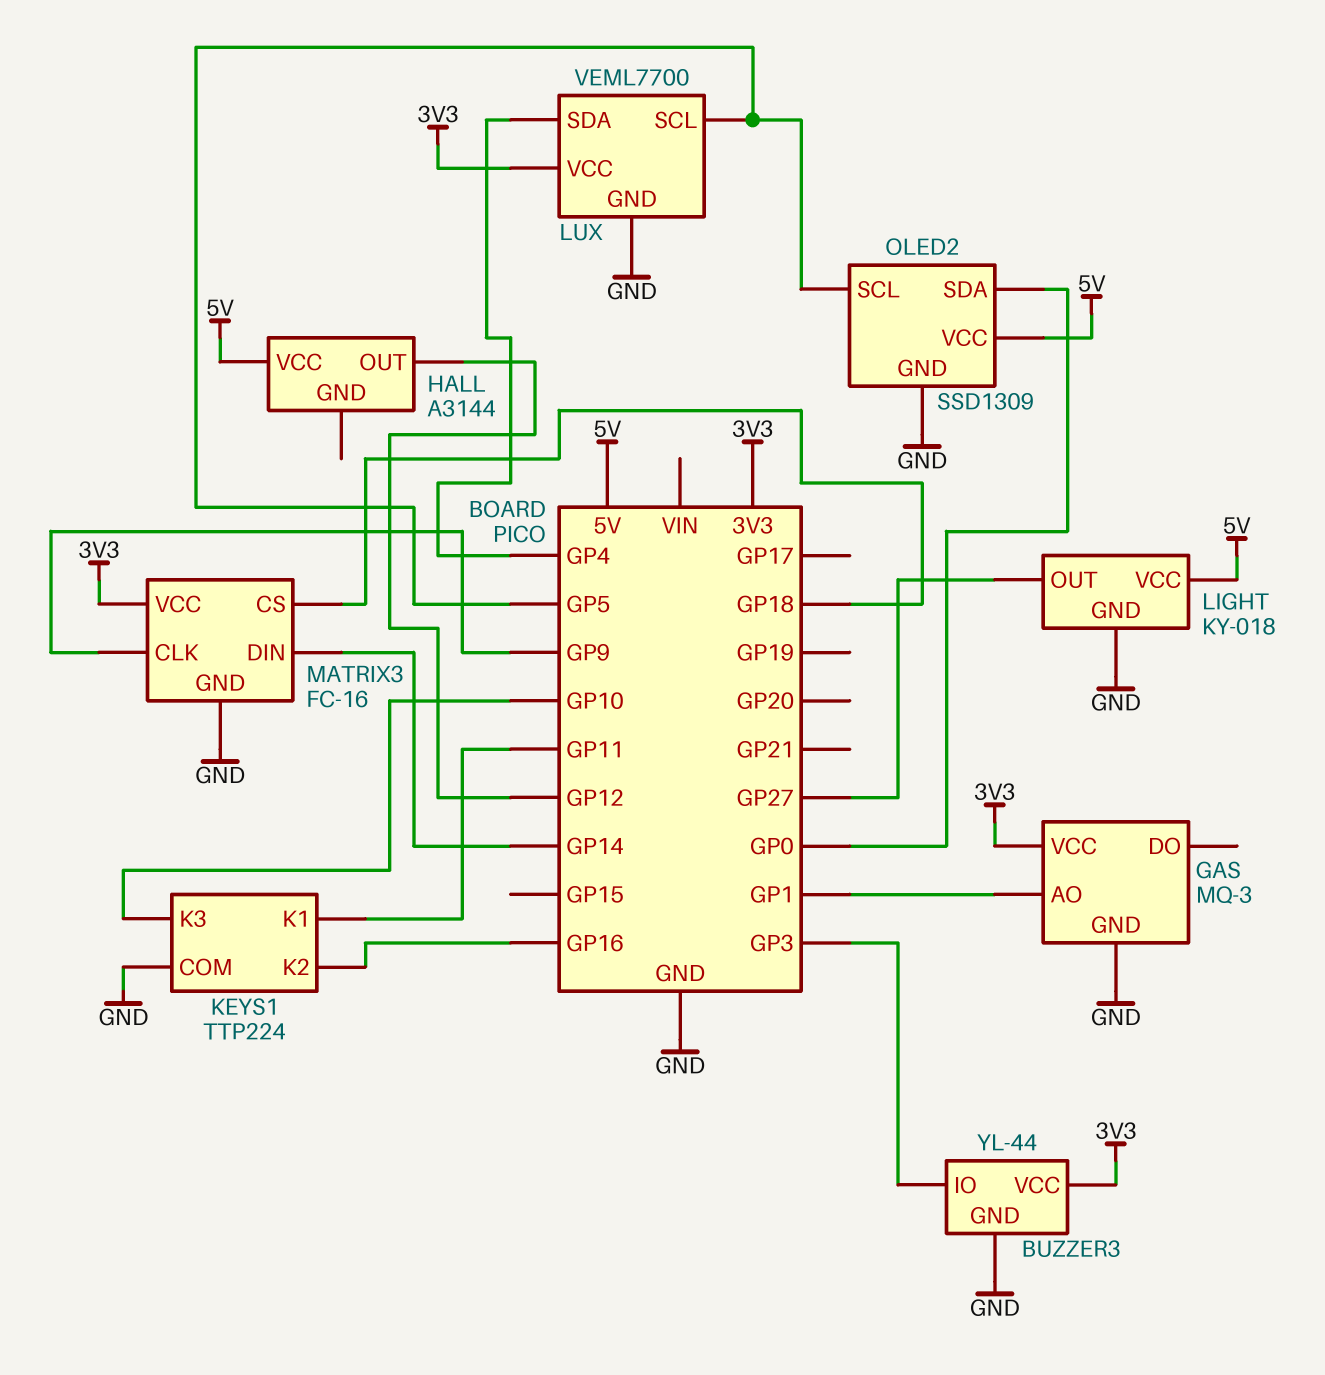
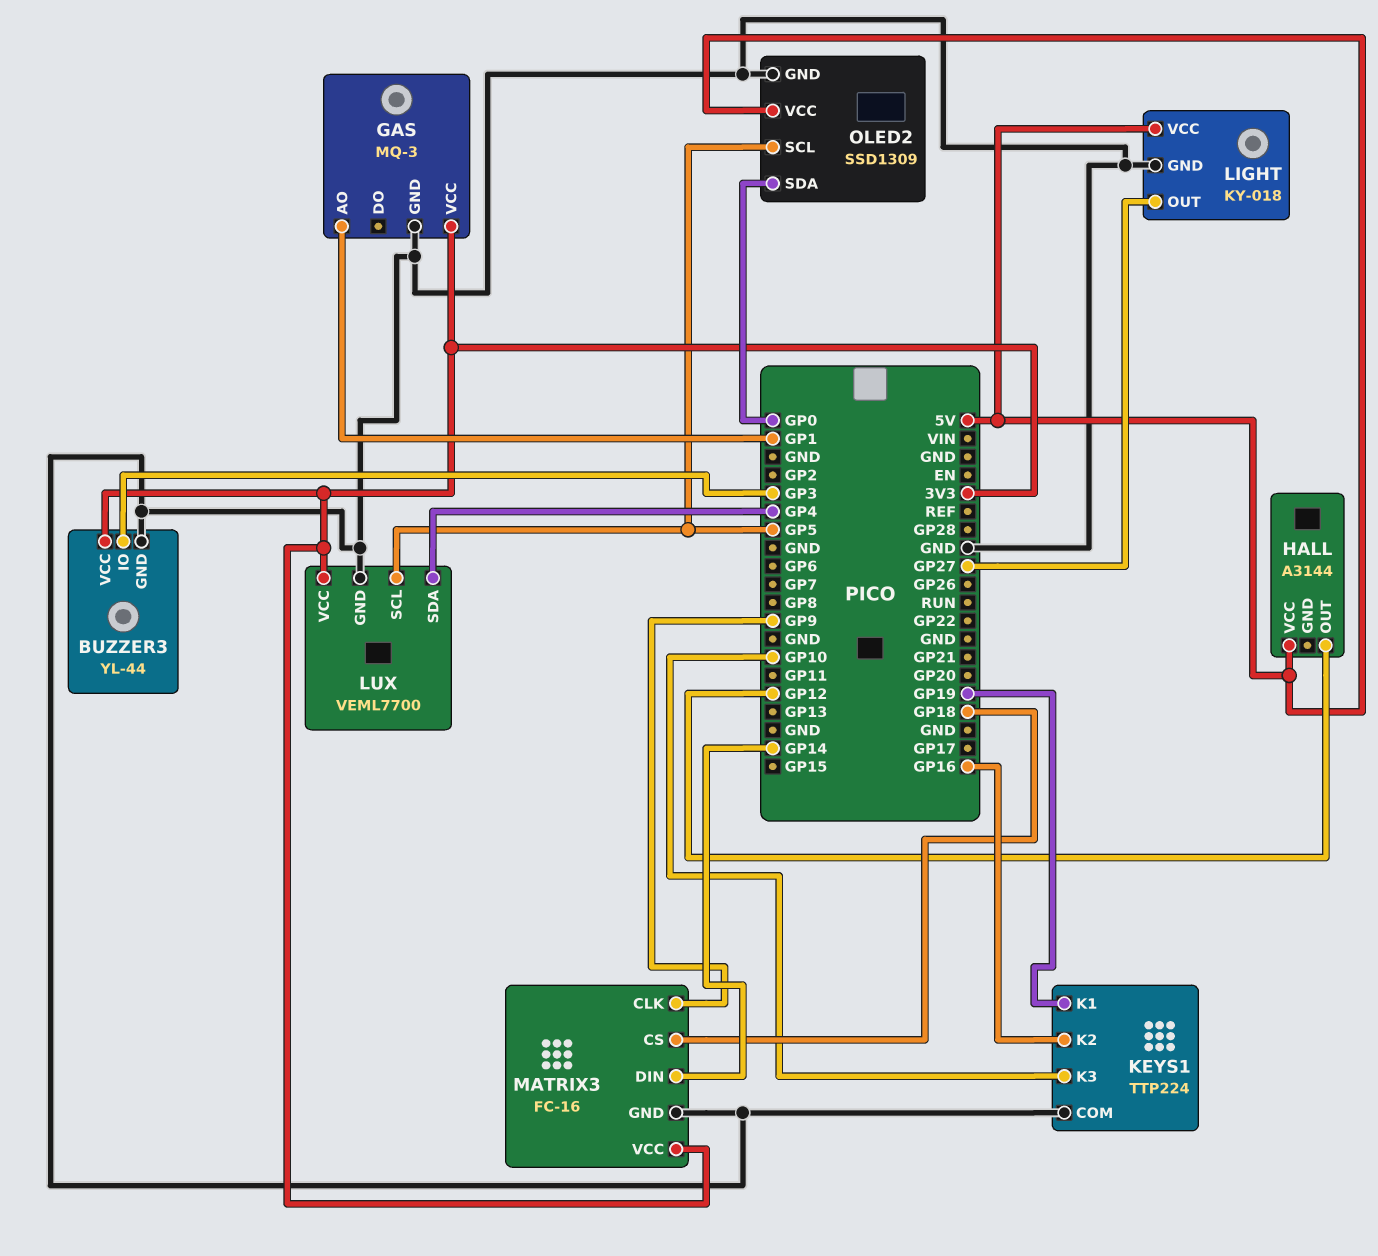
KEYS1 pin K1: GP11 -> GP19

